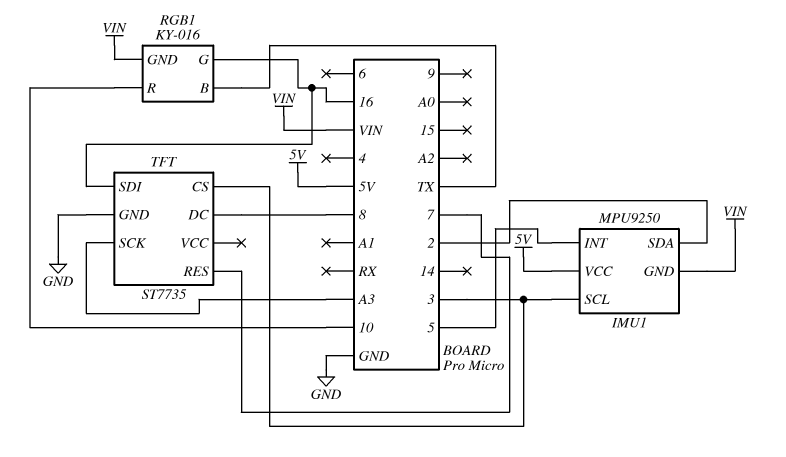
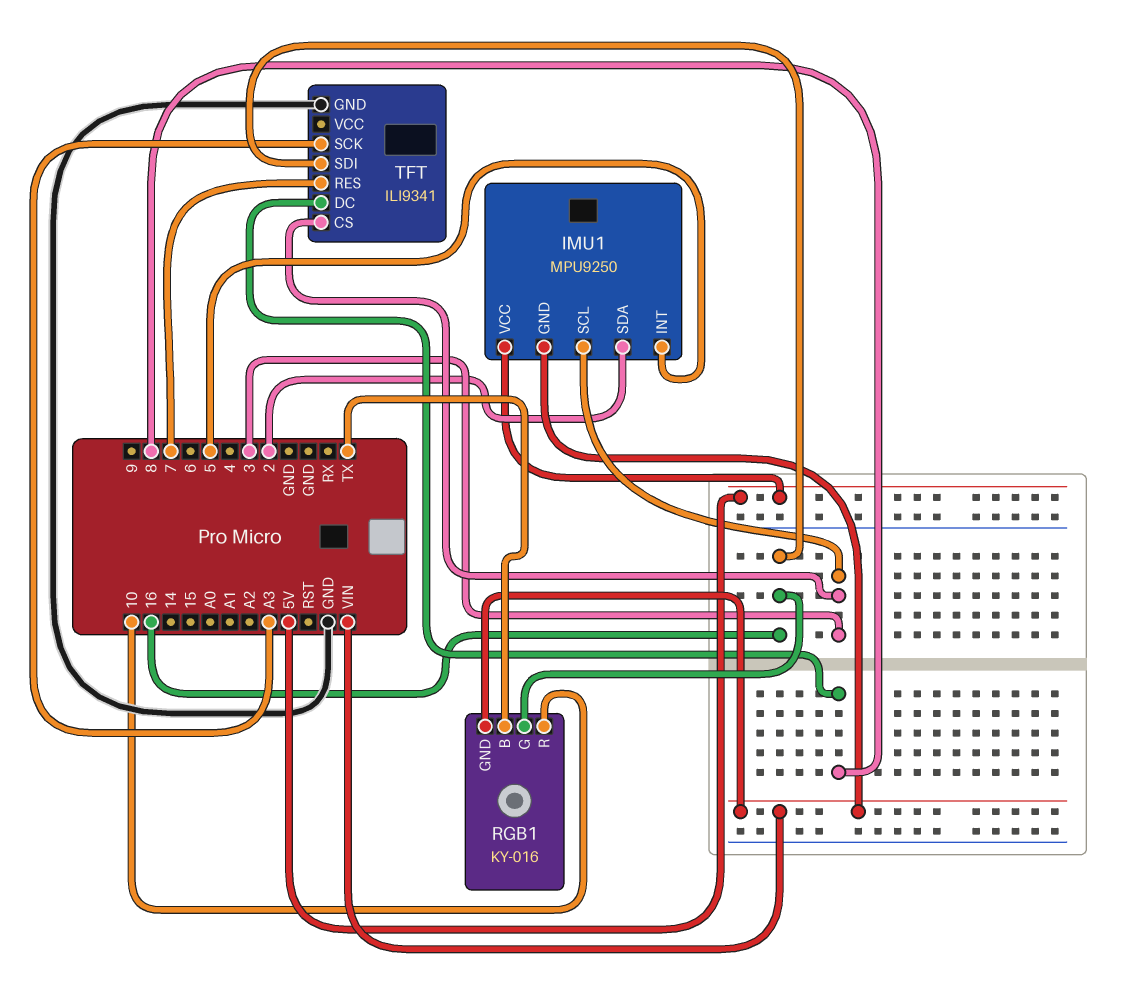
TFT: ST7735 -> ILI9341

